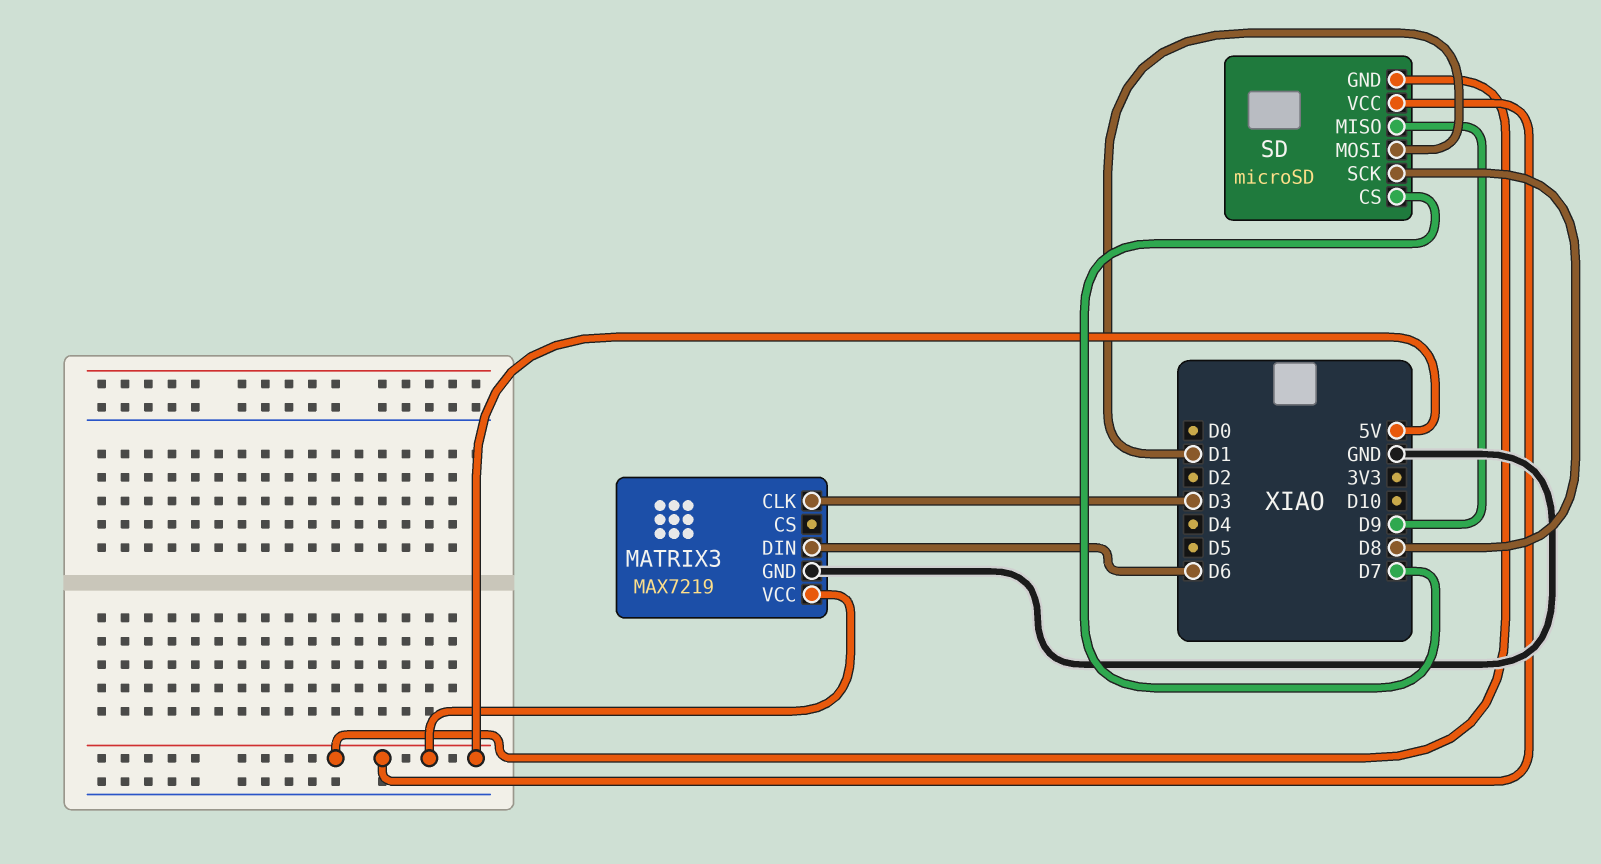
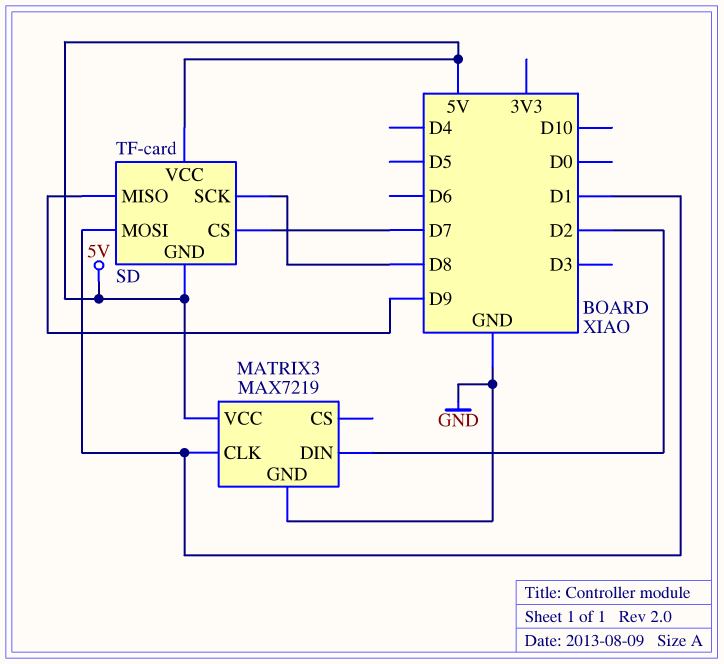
MATRIX3 pin CLK: D3 -> D1
MATRIX3 pin DIN: D6 -> D2
SD: microSD -> TF-card

